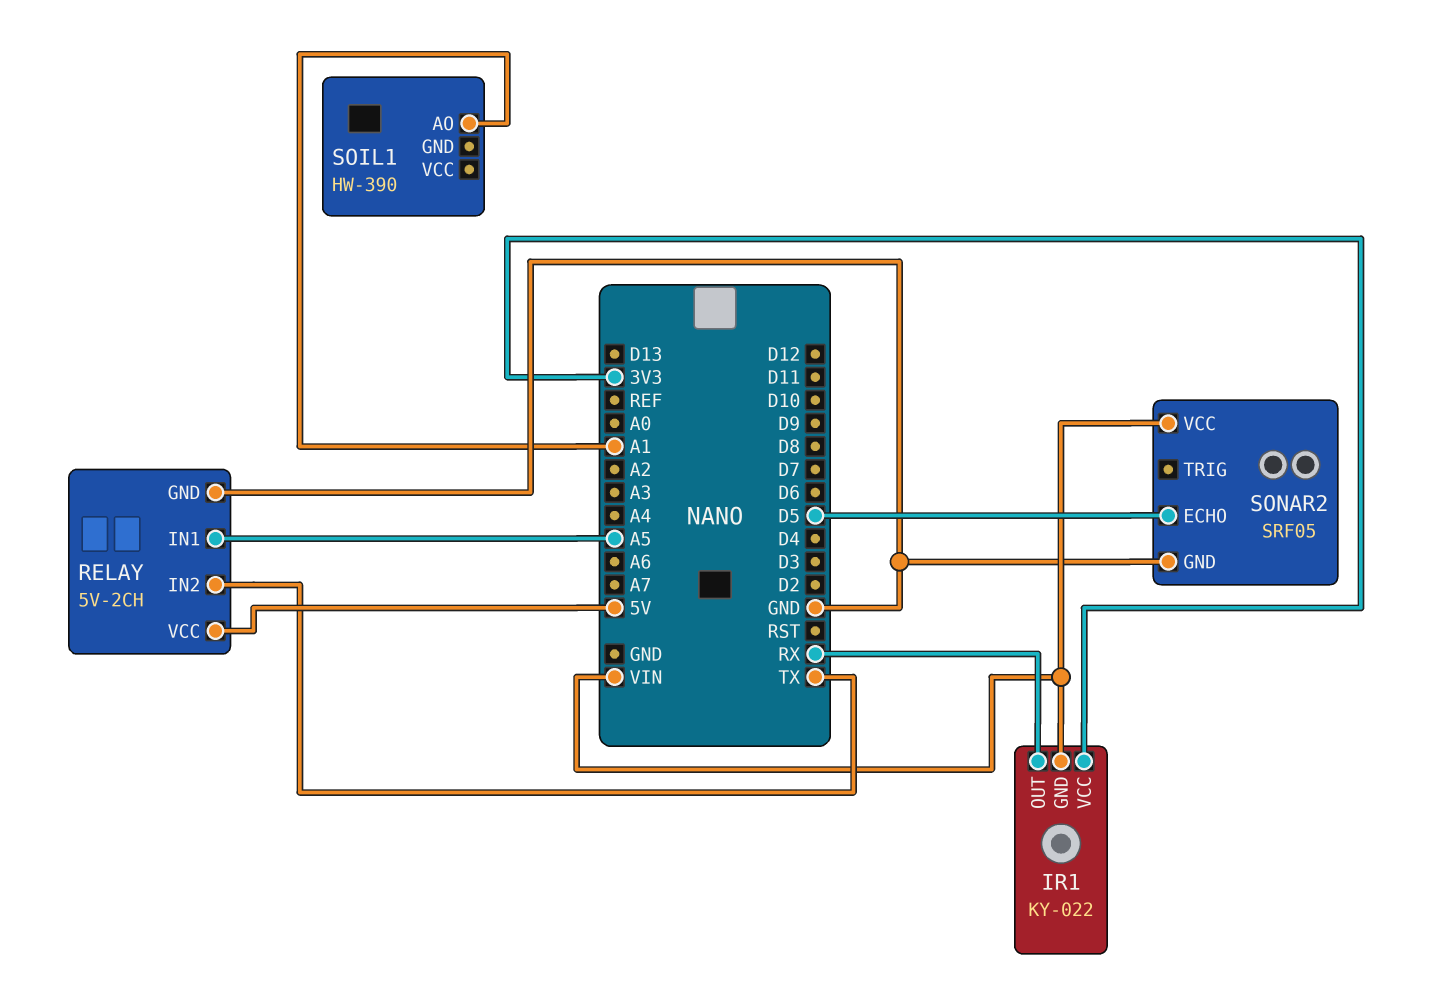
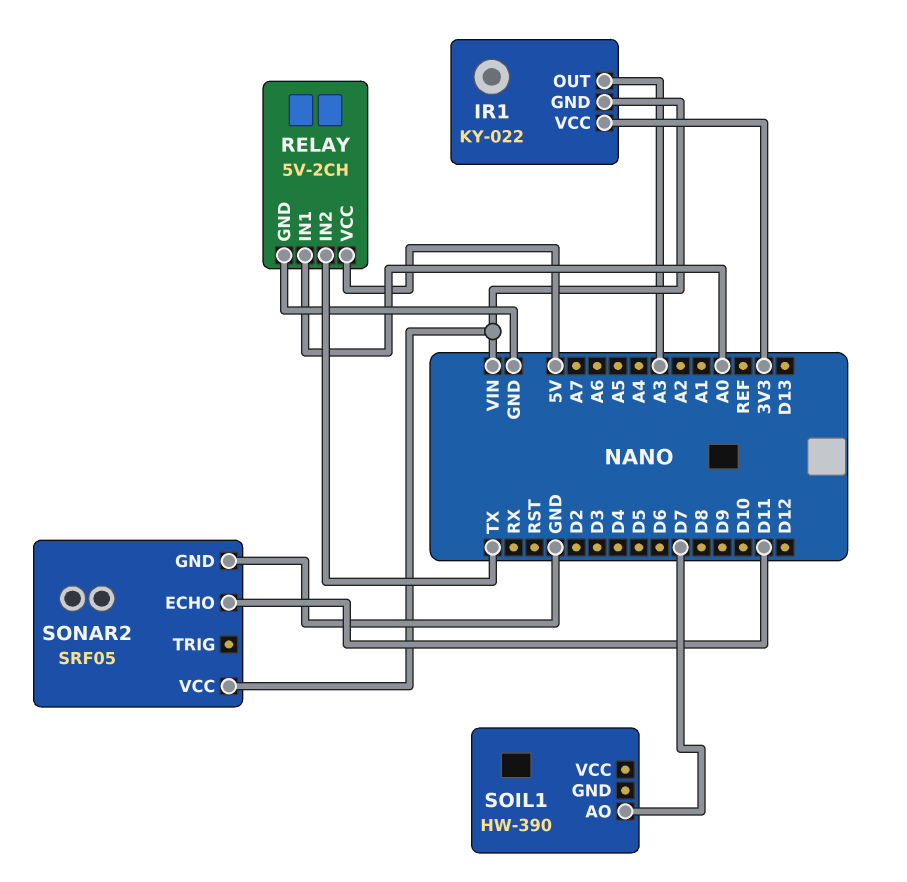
IR1 pin OUT: RX -> A3
RELAY pin IN1: A5 -> A0
SOIL1 pin AO: A1 -> D7
SONAR2 pin ECHO: D5 -> D11

